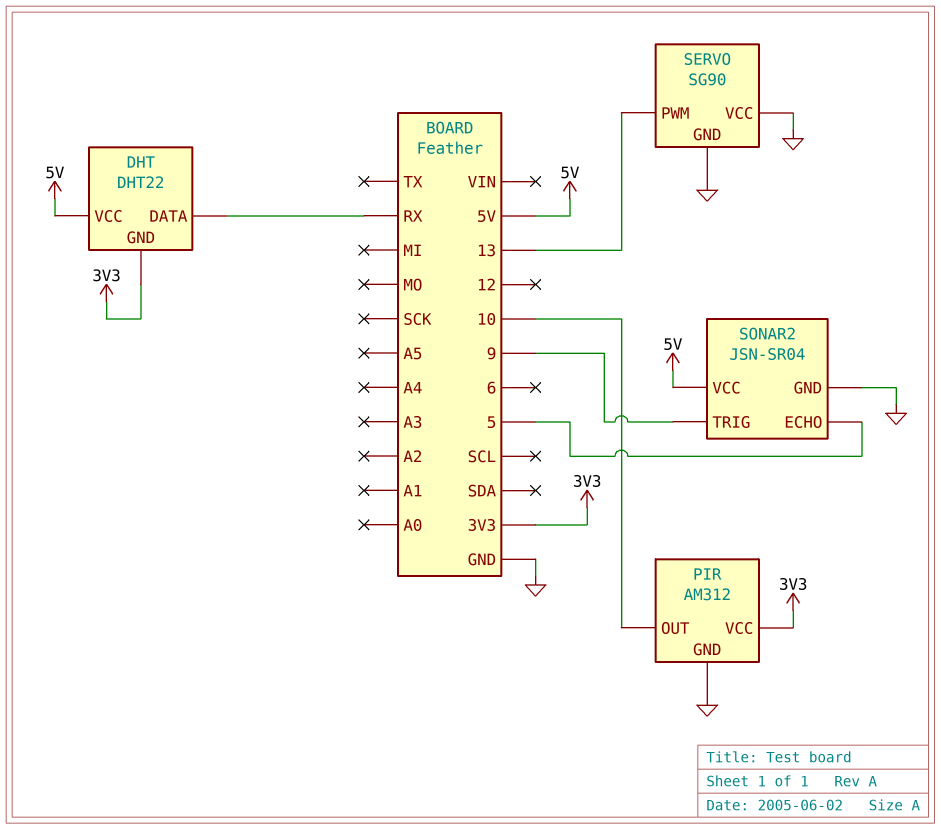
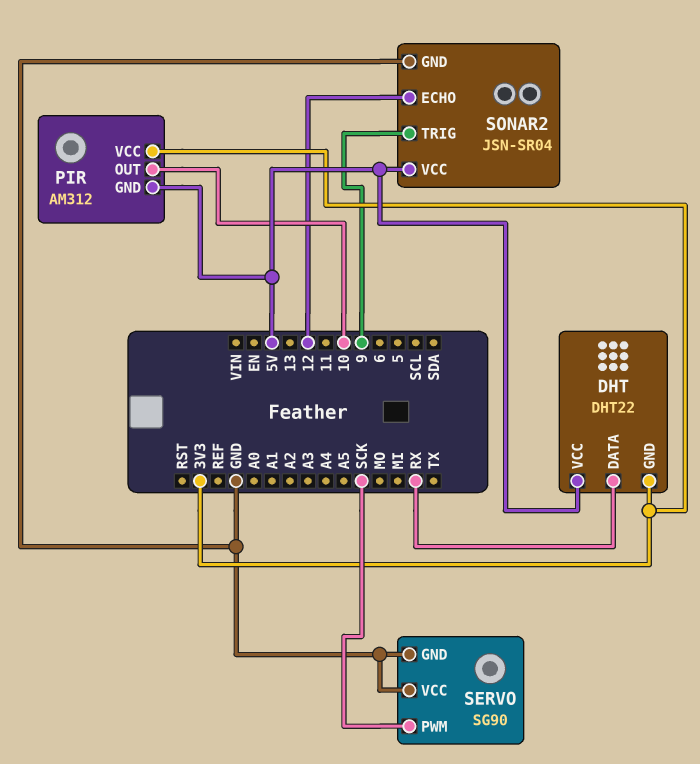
PIR pin GND: GND -> 5V
SERVO pin PWM: 13 -> SCK
SONAR2 pin ECHO: 5 -> 12

